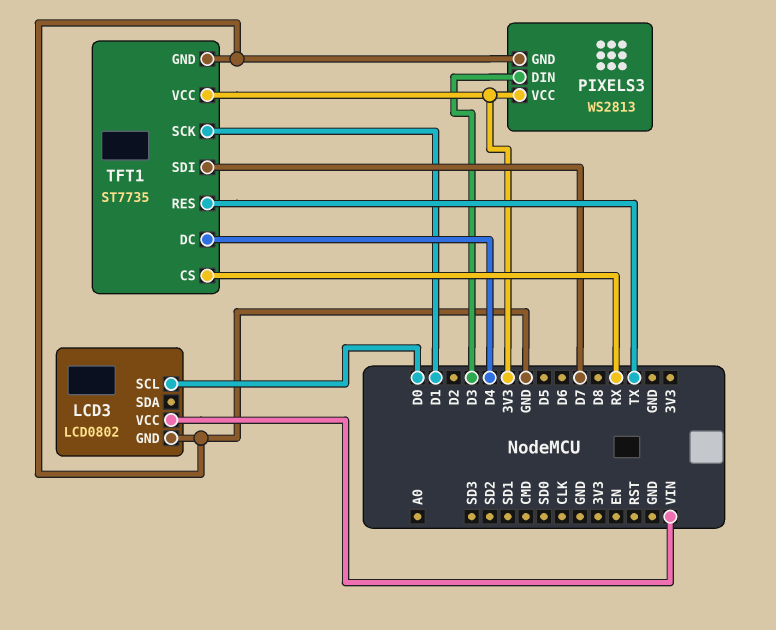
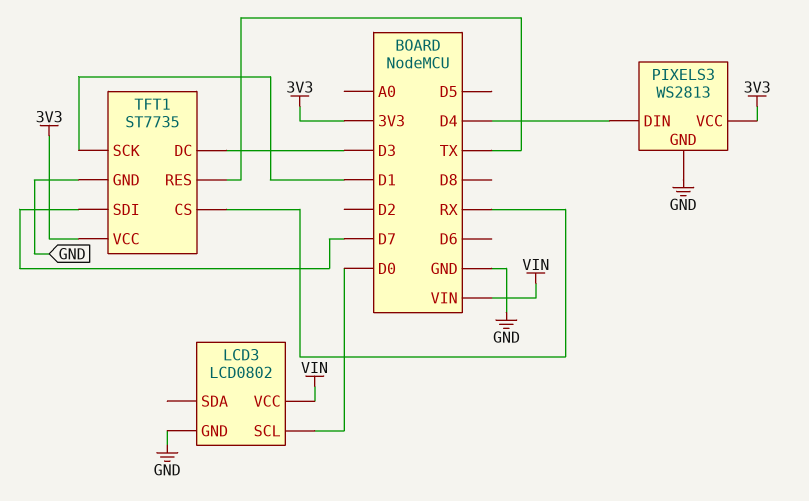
PIXELS3 pin DIN: D3 -> D4
TFT1 pin DC: D4 -> D3

